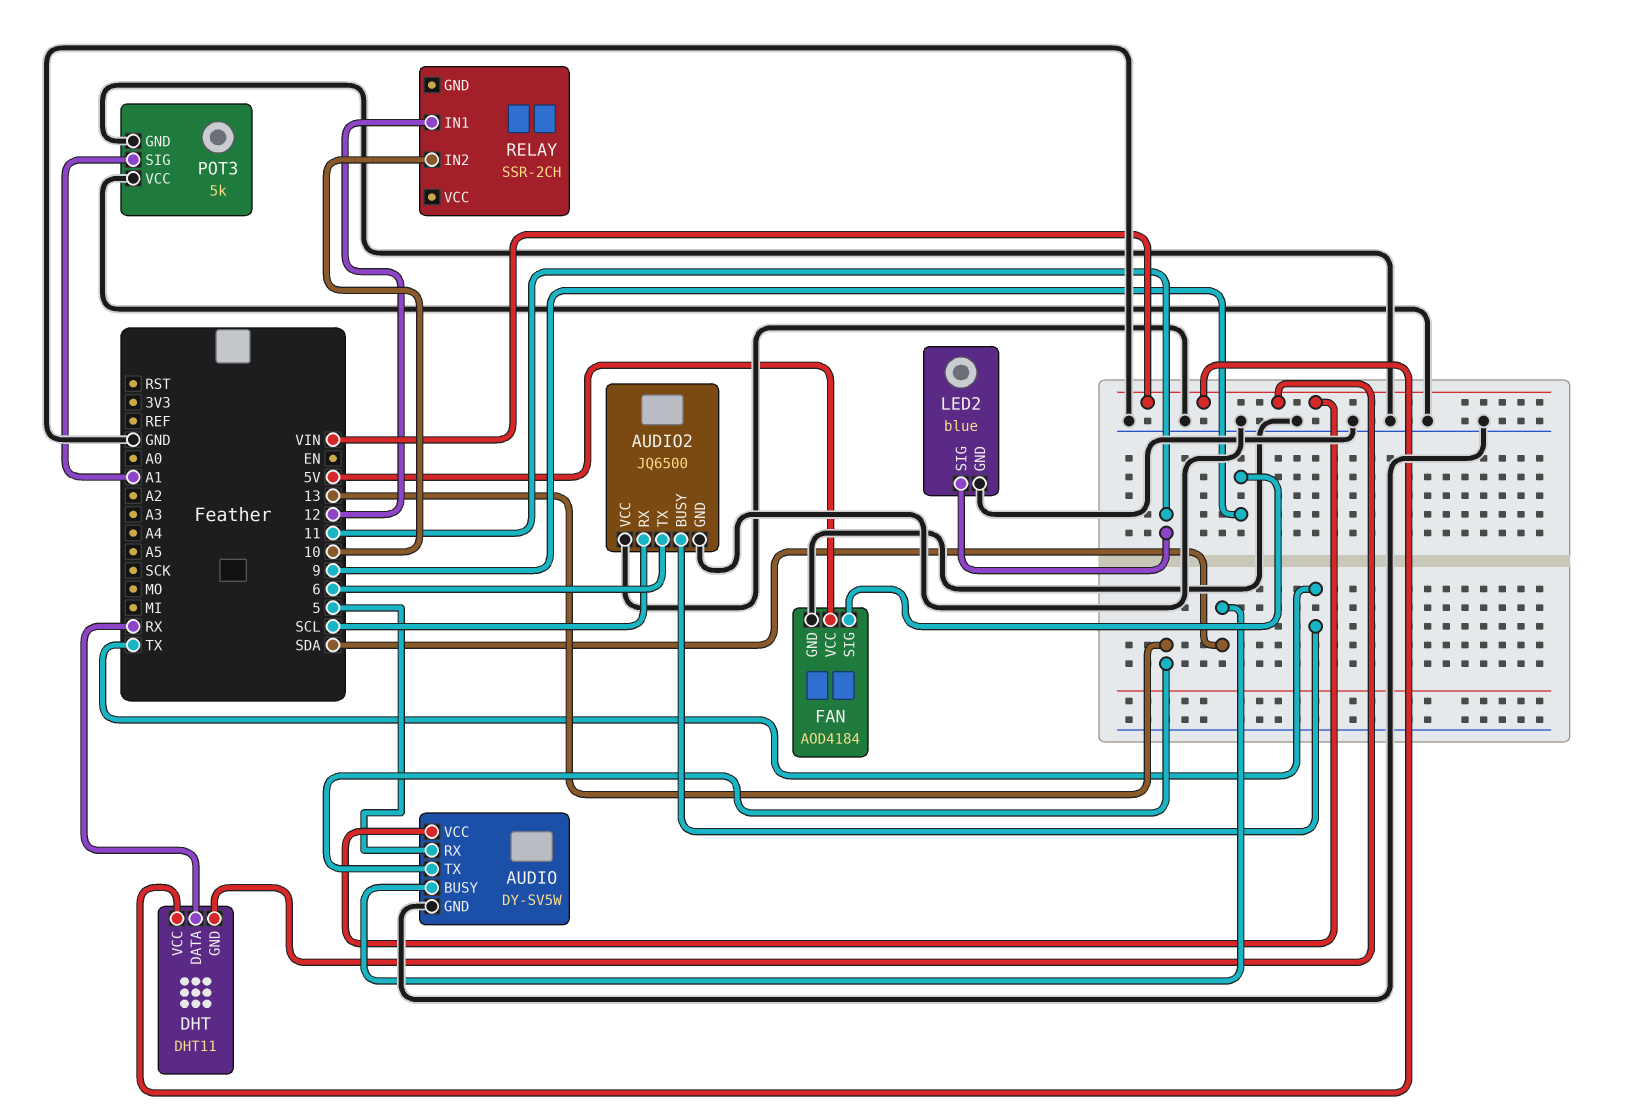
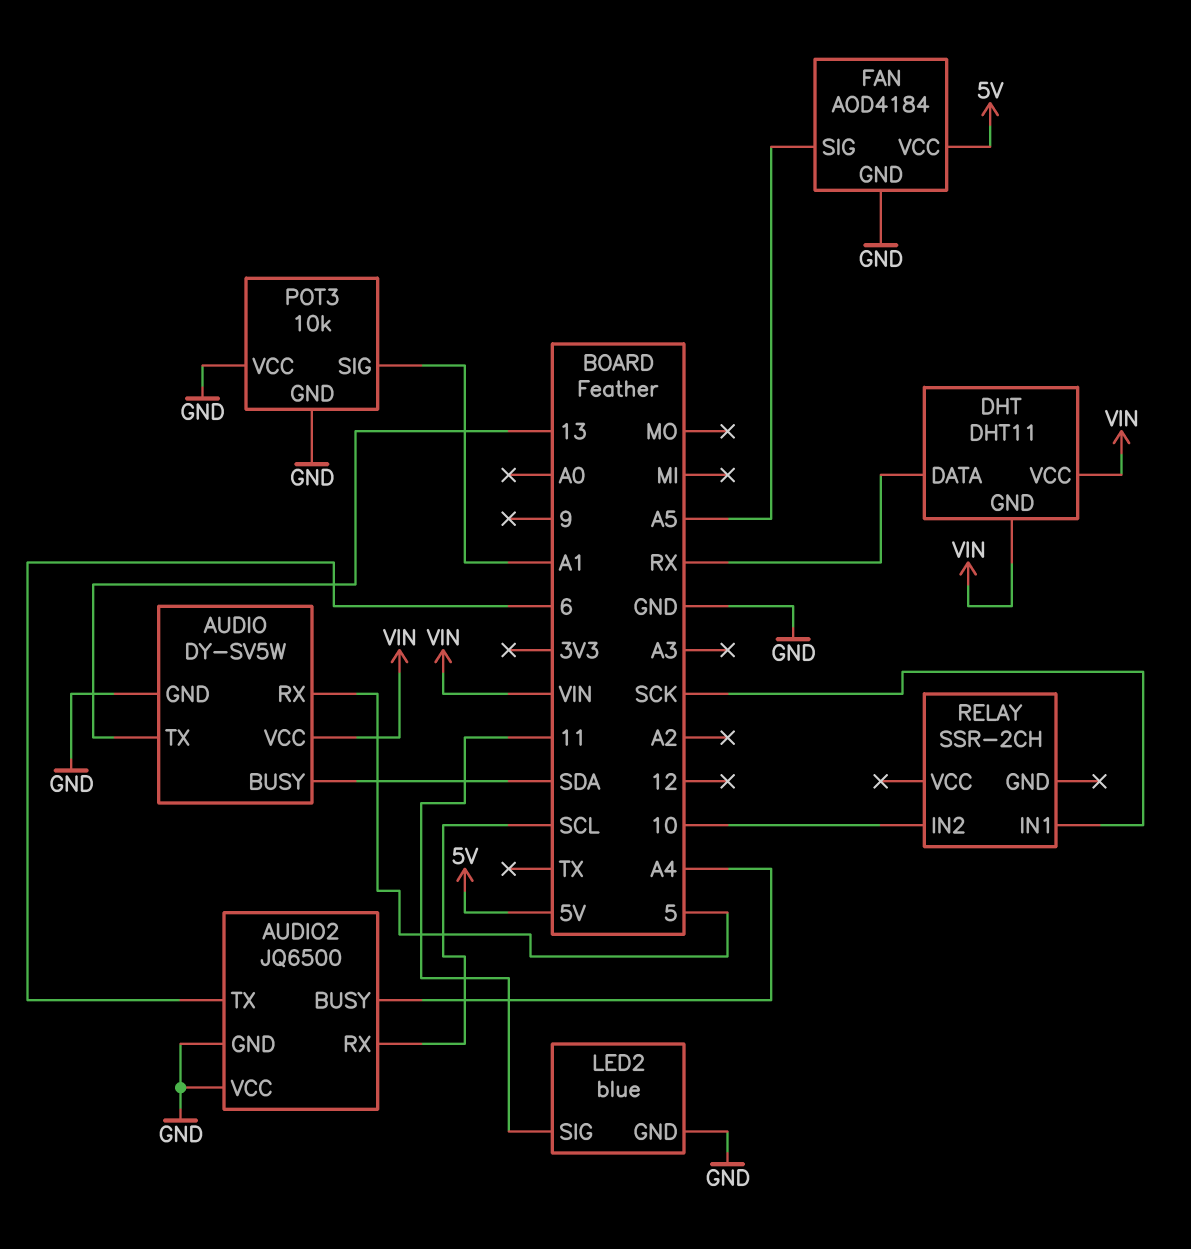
AUDIO2 pin BUSY: TX -> A4
FAN pin SIG: 9 -> A5
POT3: 5k -> 10k
RELAY pin IN1: 12 -> SCK

